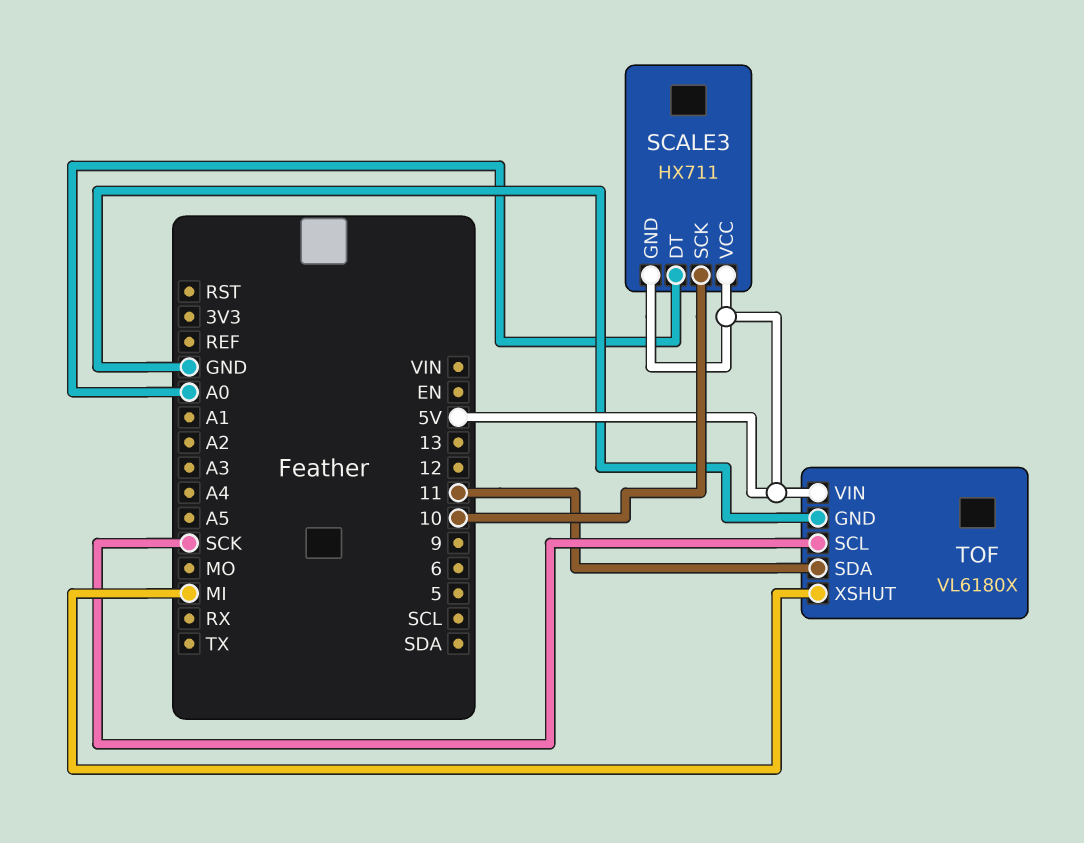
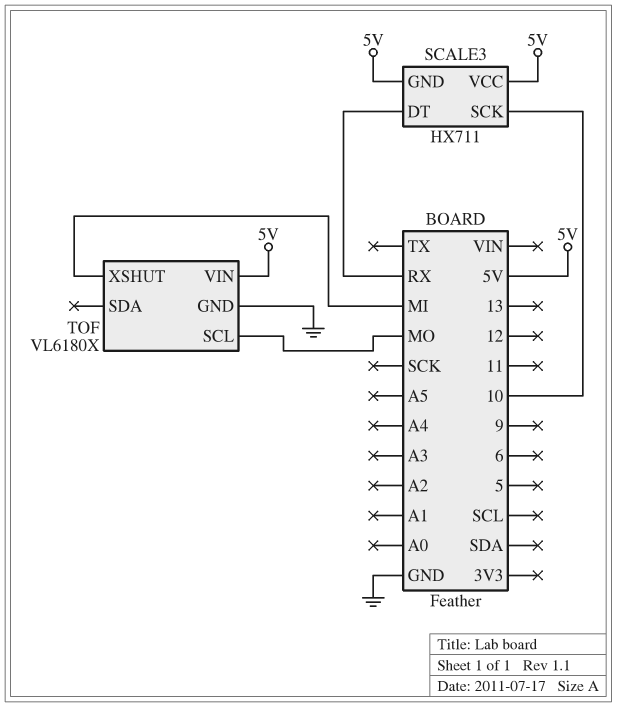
SCALE3 pin DT: A0 -> RX
TOF pin SCL: SCK -> MO
TOF pin SDA: 11 -> none

